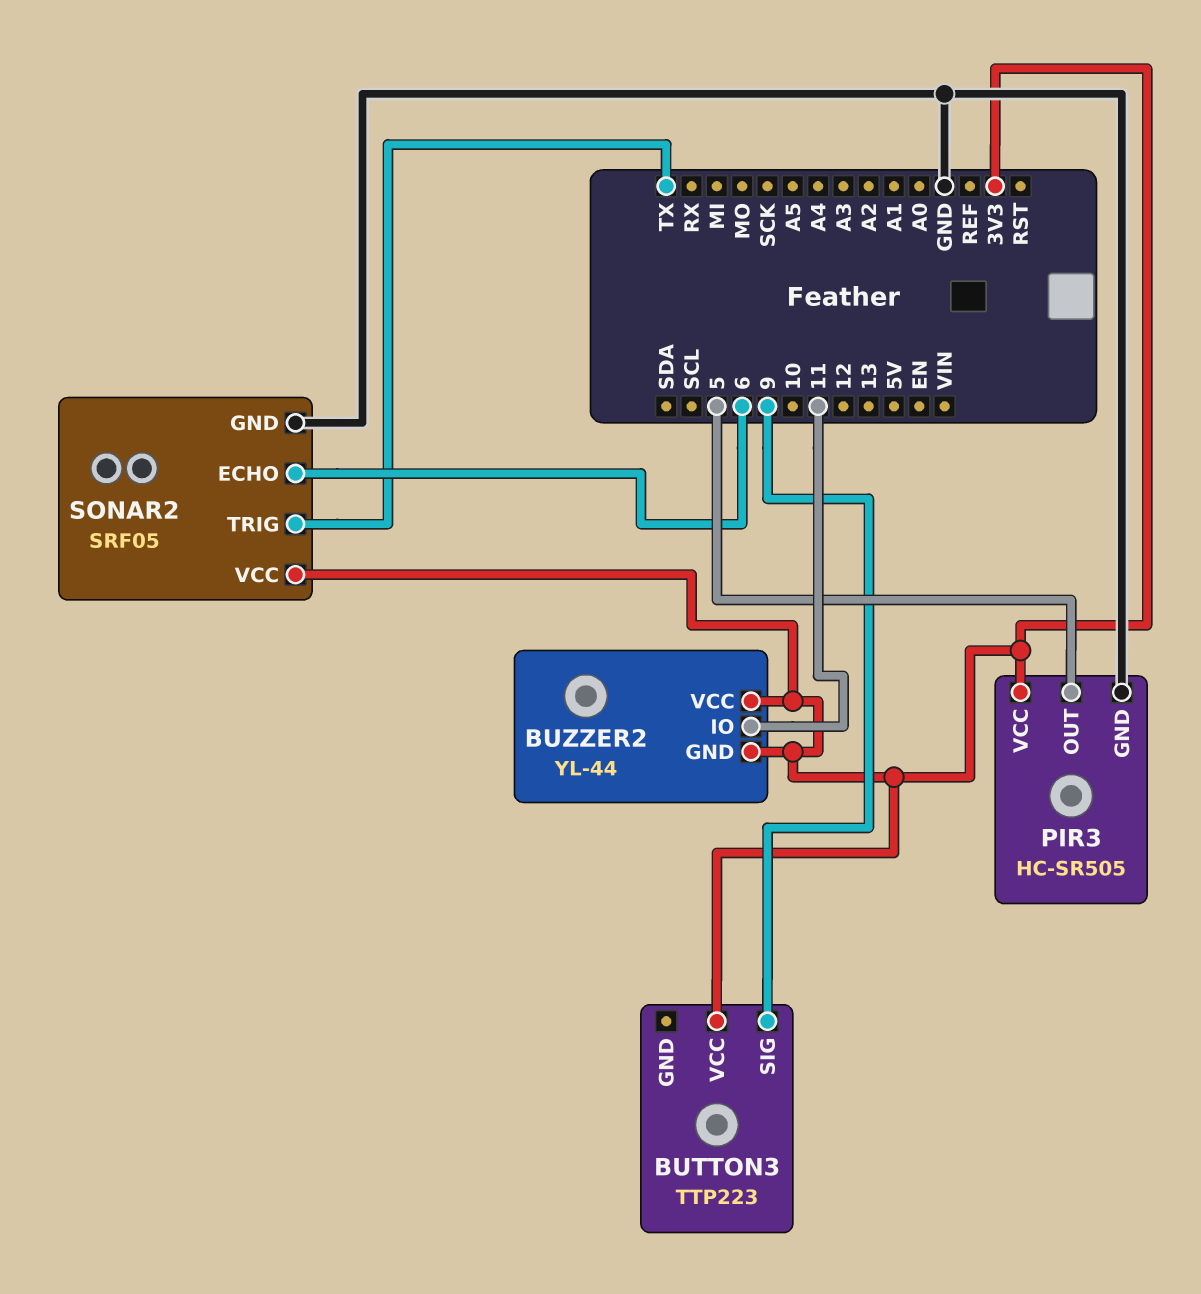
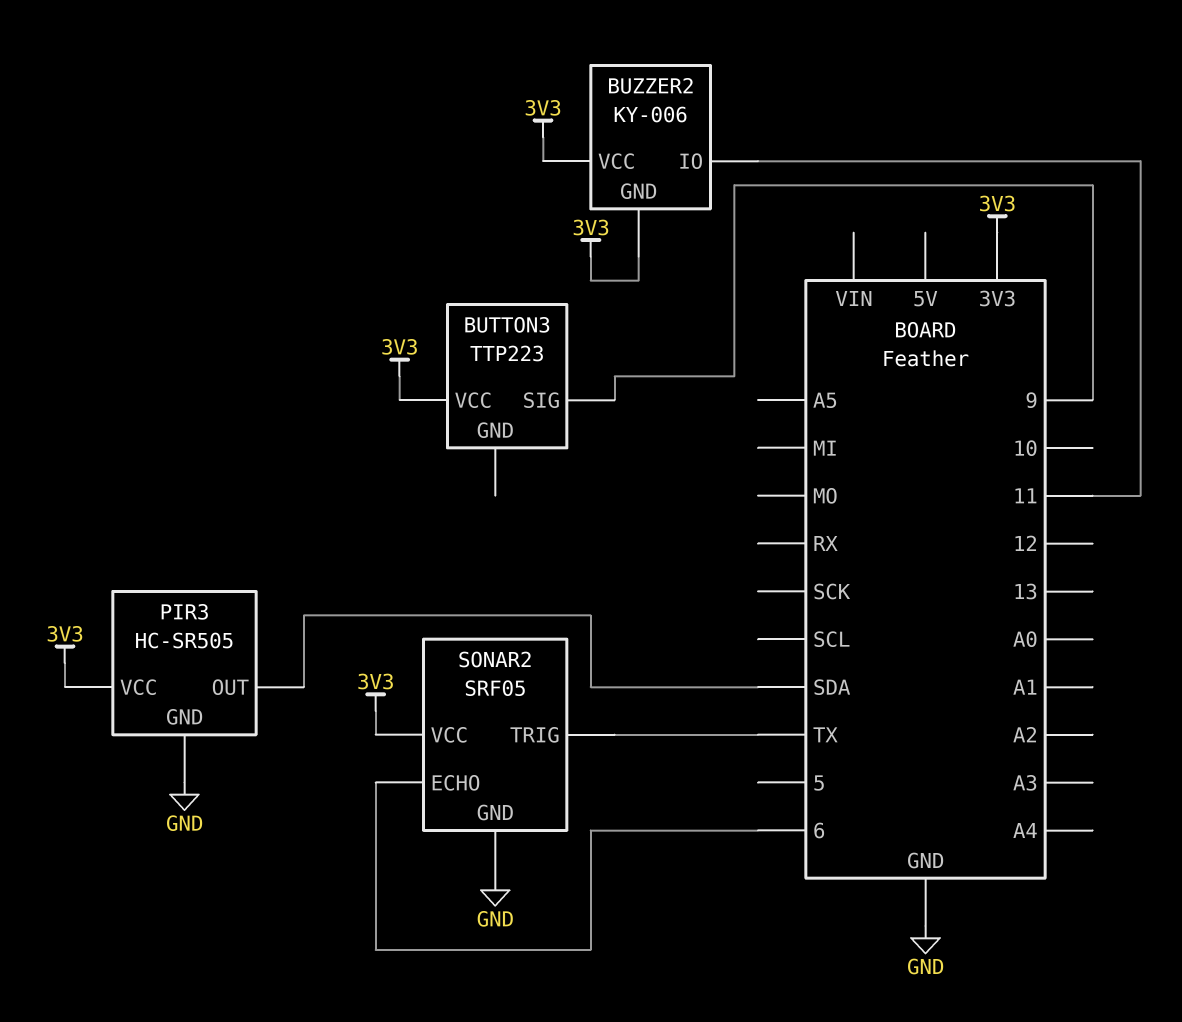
BUZZER2: YL-44 -> KY-006
PIR3 pin OUT: 5 -> SDA

